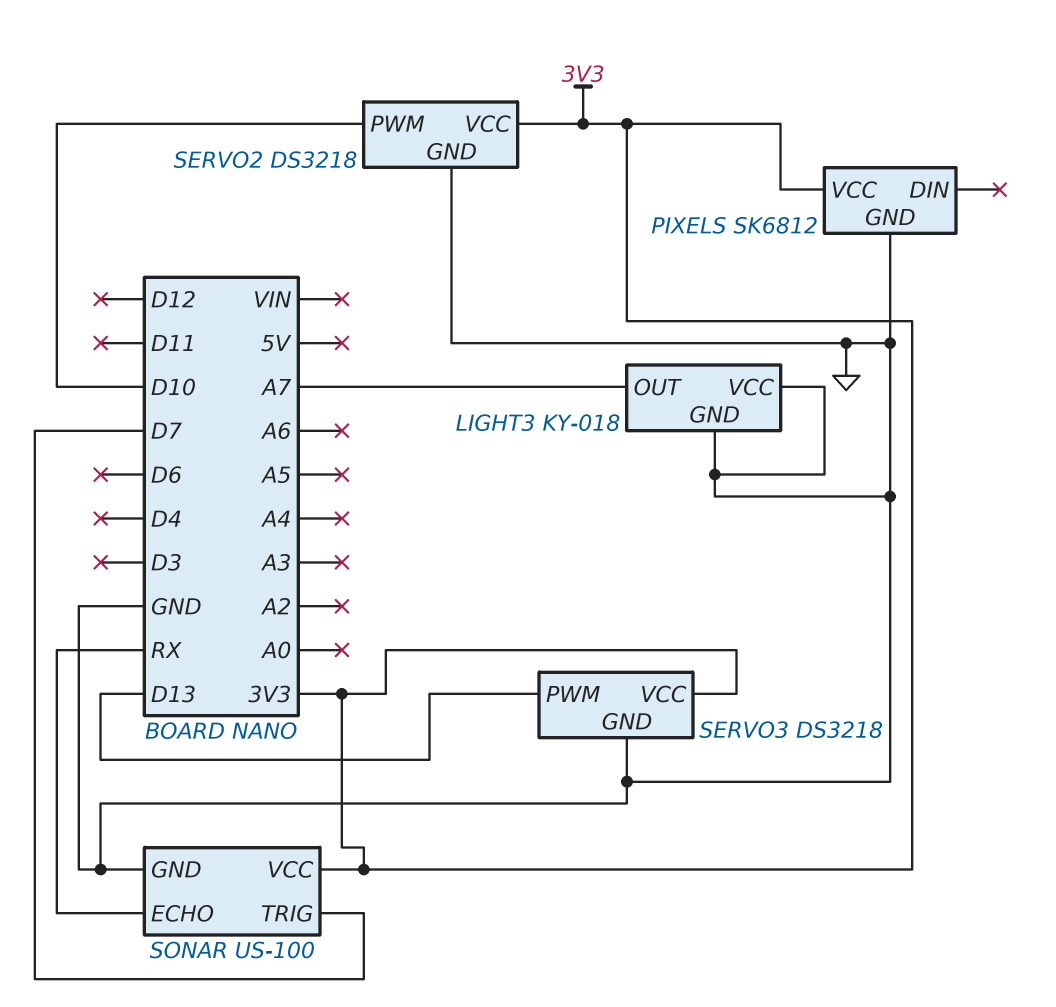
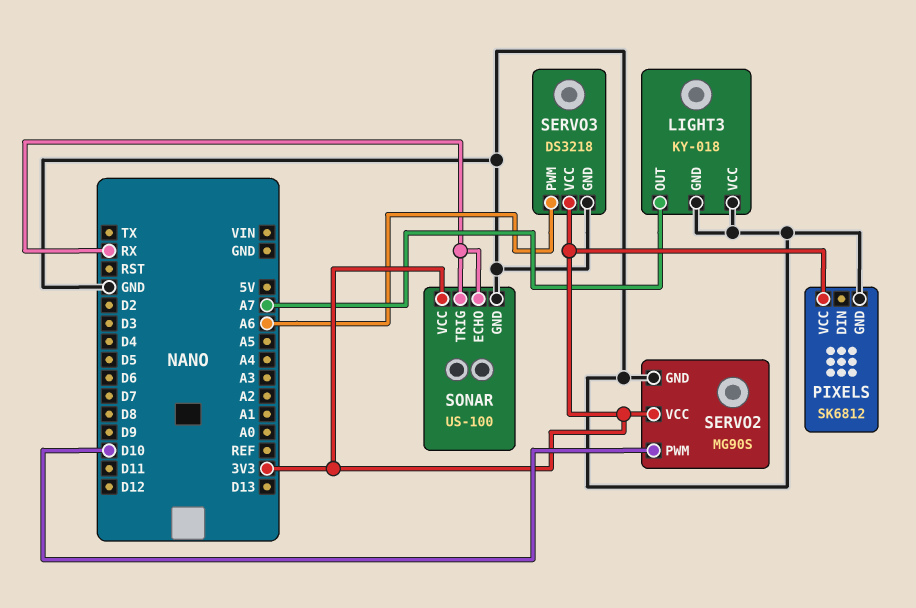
SERVO2: DS3218 -> MG90S
SERVO3 pin PWM: D13 -> A6
SONAR pin TRIG: D7 -> RX

